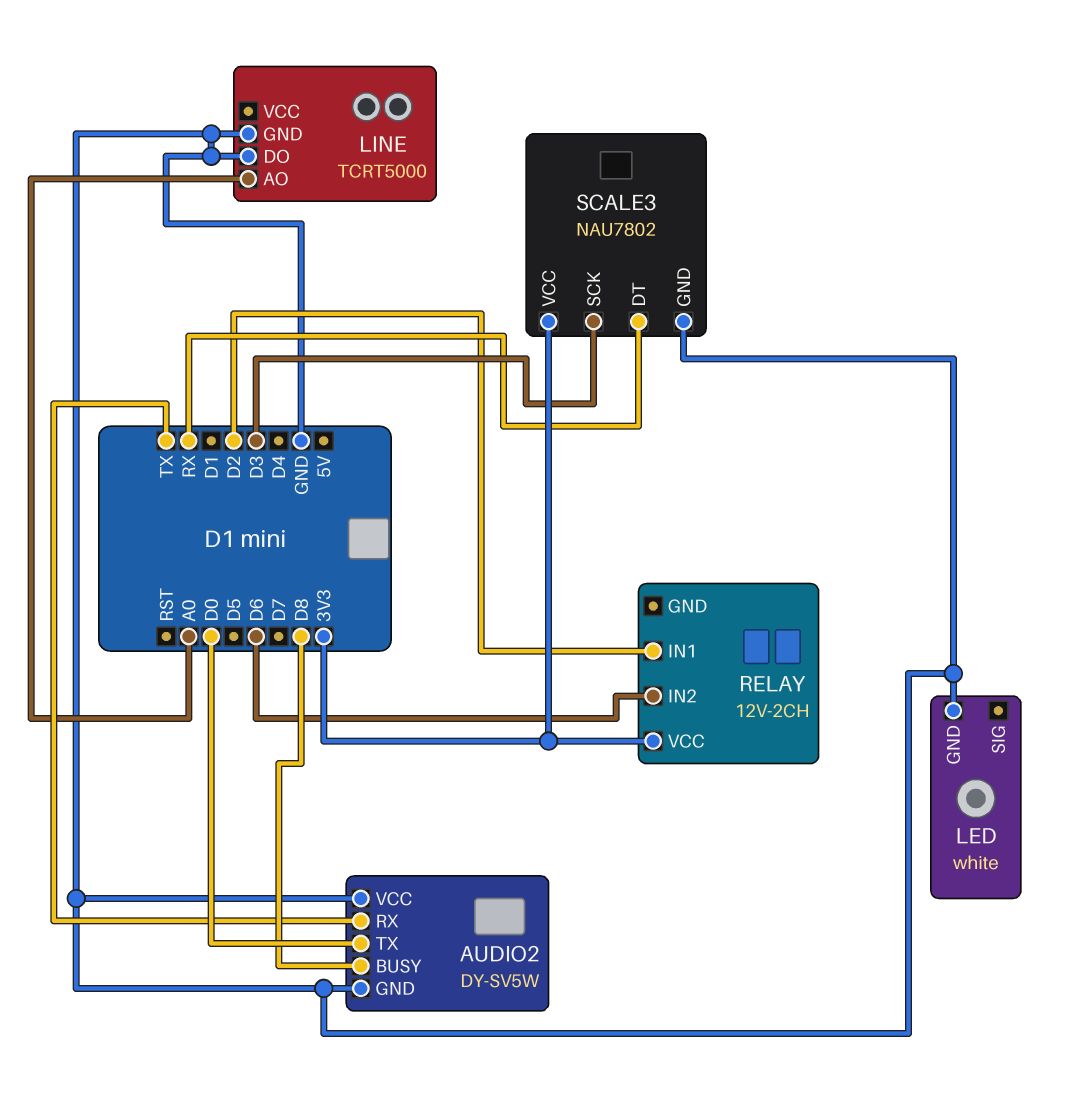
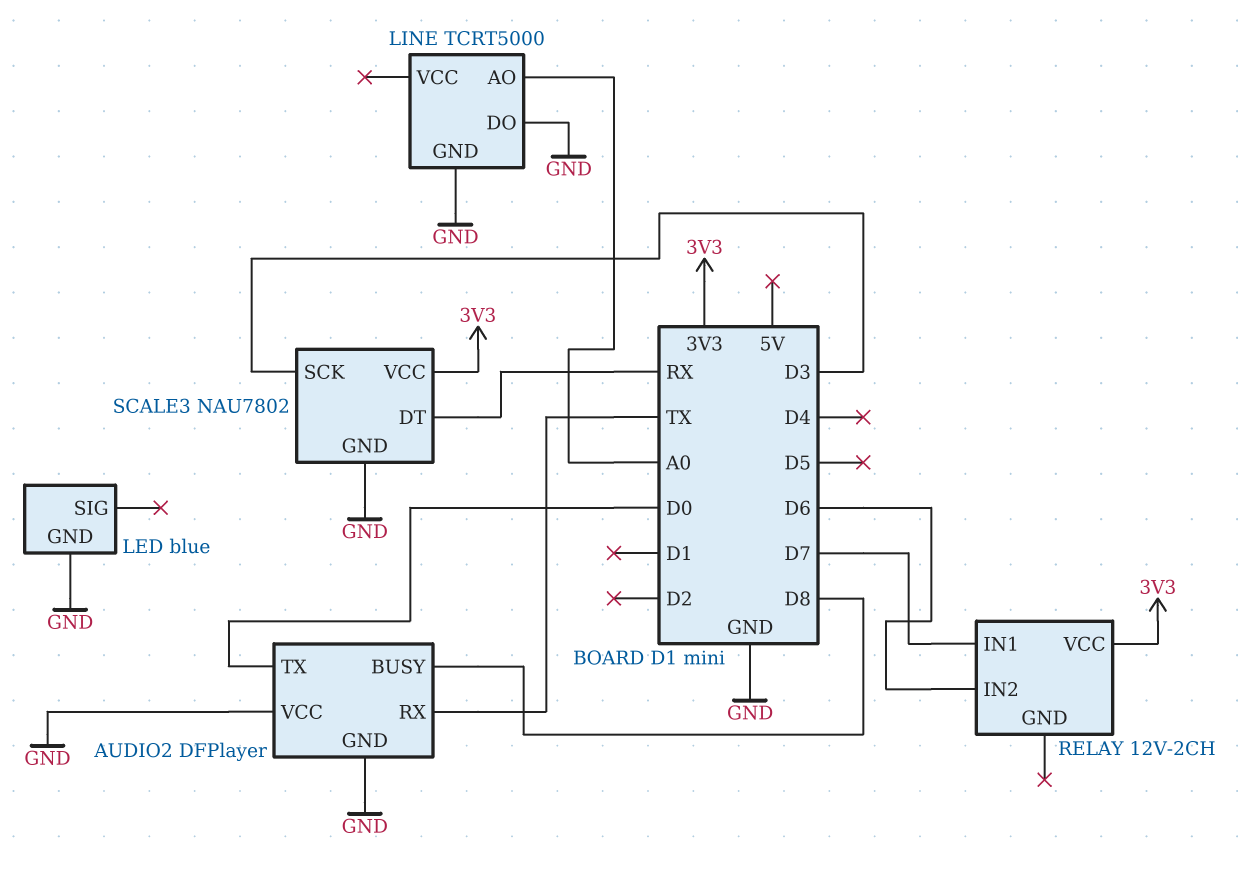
AUDIO2: DY-SV5W -> DFPlayer
LED: white -> blue
RELAY pin IN1: D2 -> D7

